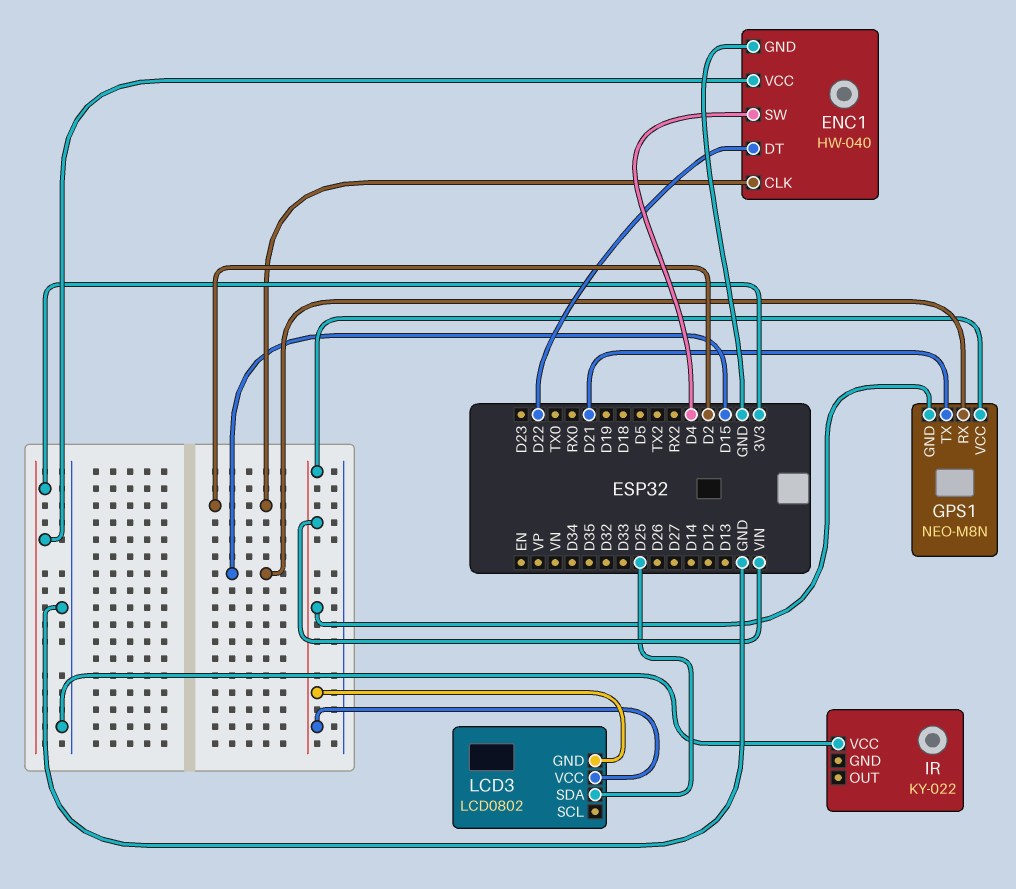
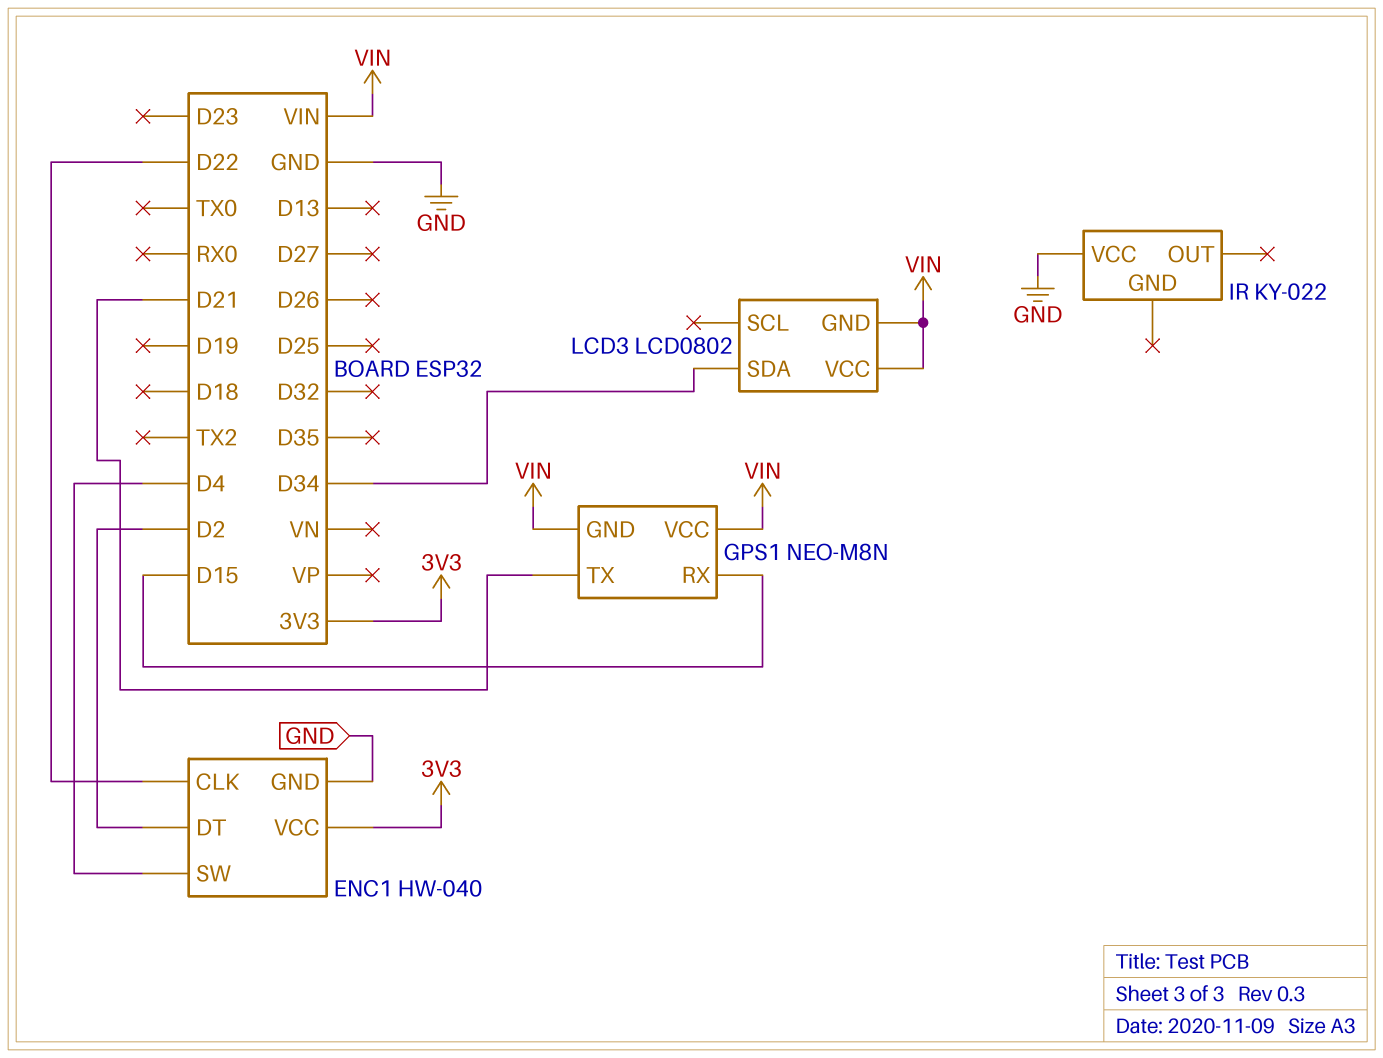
ENC1 pin CLK: D2 -> D22
ENC1 pin DT: D22 -> D2
LCD3 pin SDA: D25 -> D34

